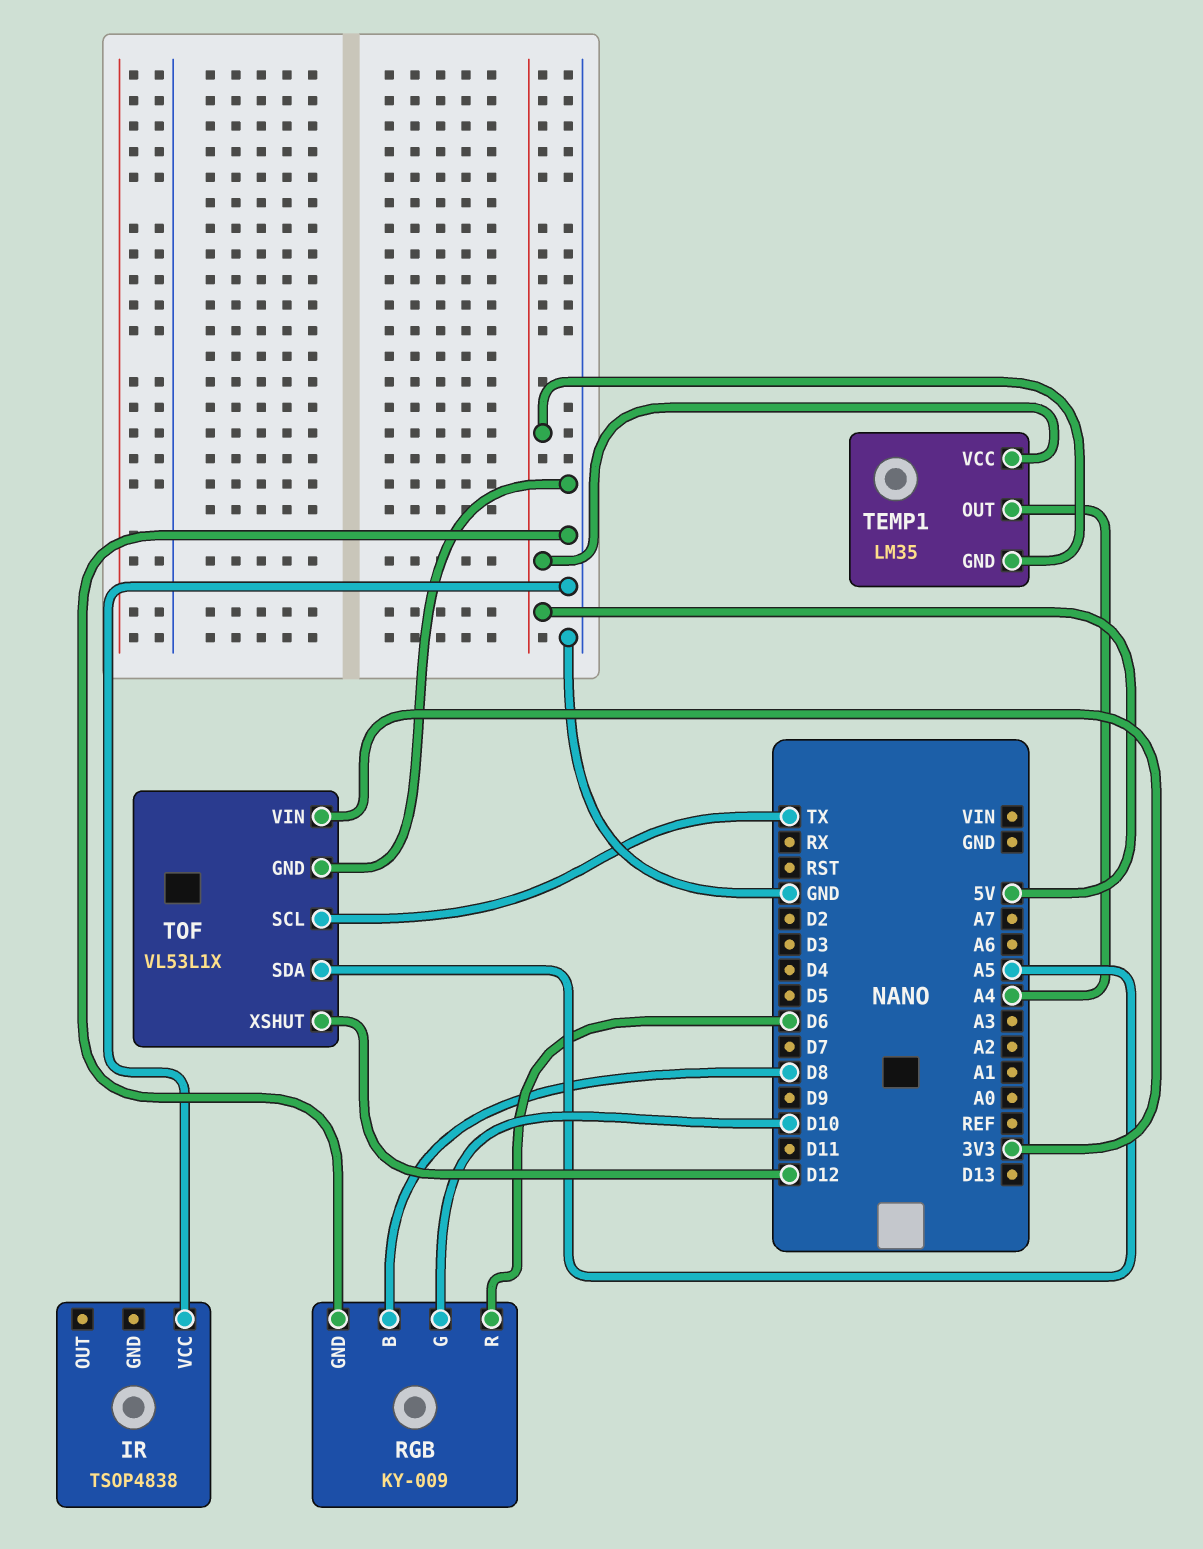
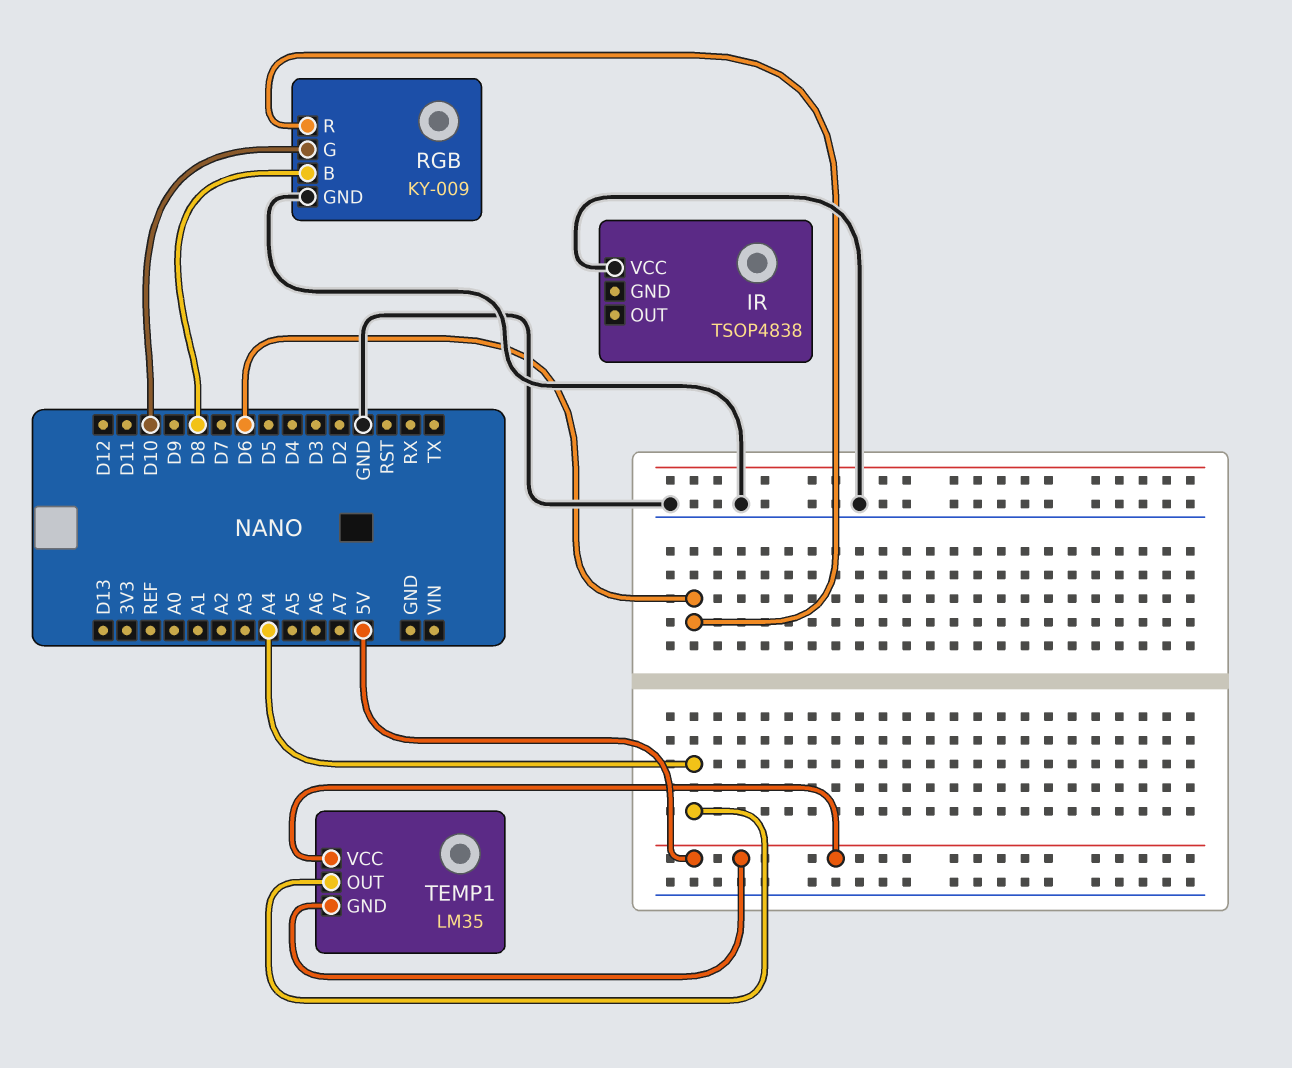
TOF: VL53L1X -> none
TOF pin GND: GND -> none
TOF pin SCL: TX -> none
TOF pin SDA: A5 -> none
TOF pin VIN: 3V3 -> none
TOF pin XSHUT: D12 -> none

